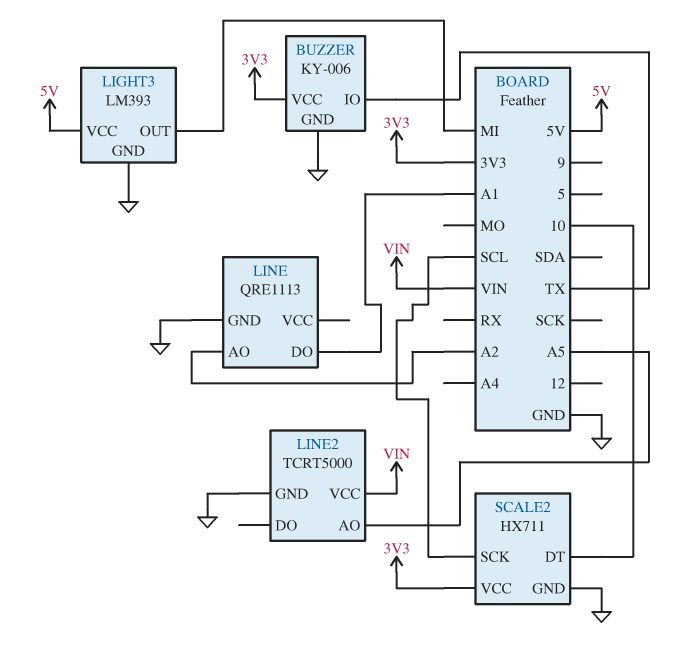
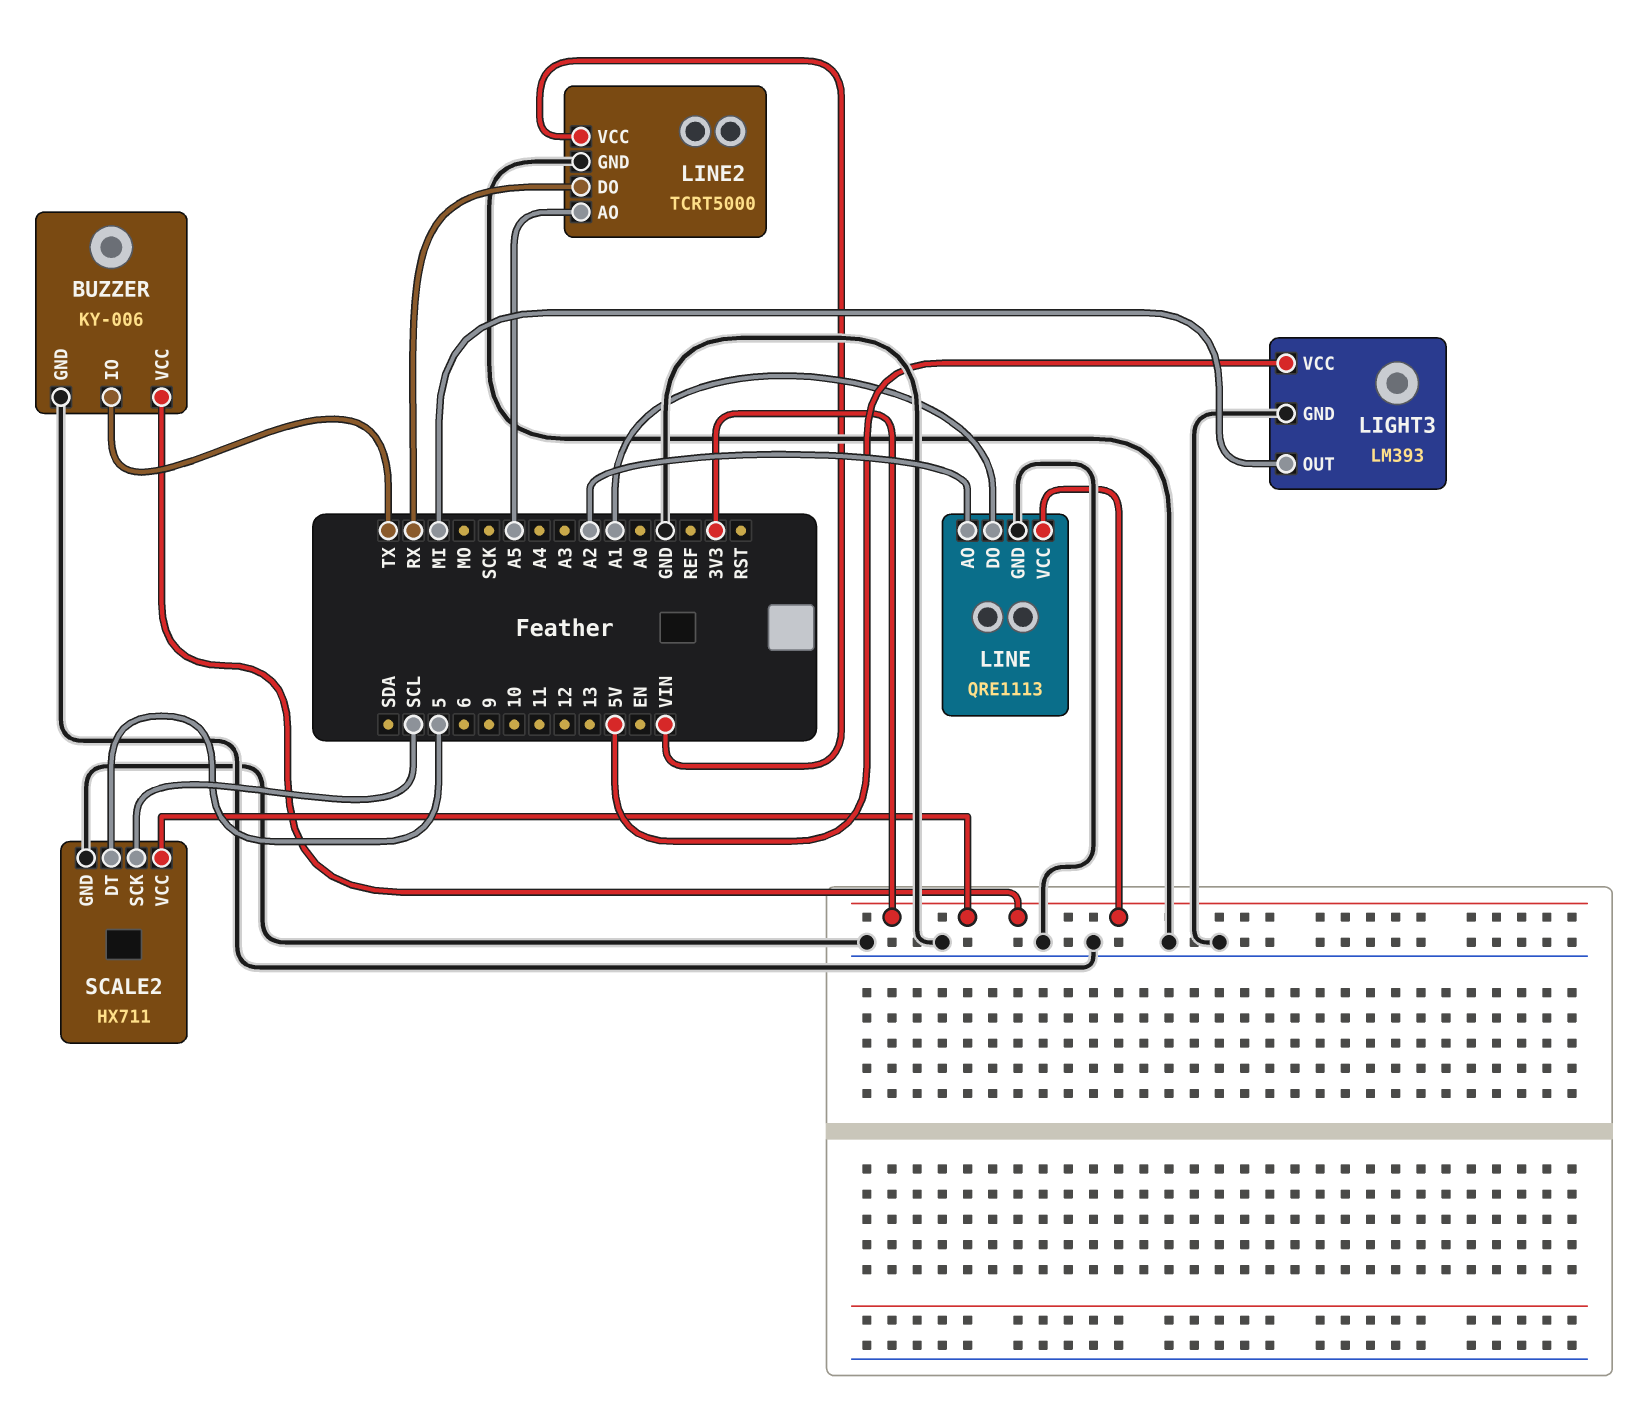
LINE pin VCC: none -> 3V3
LINE2 pin DO: none -> RX
SCALE2 pin DT: 10 -> 5

